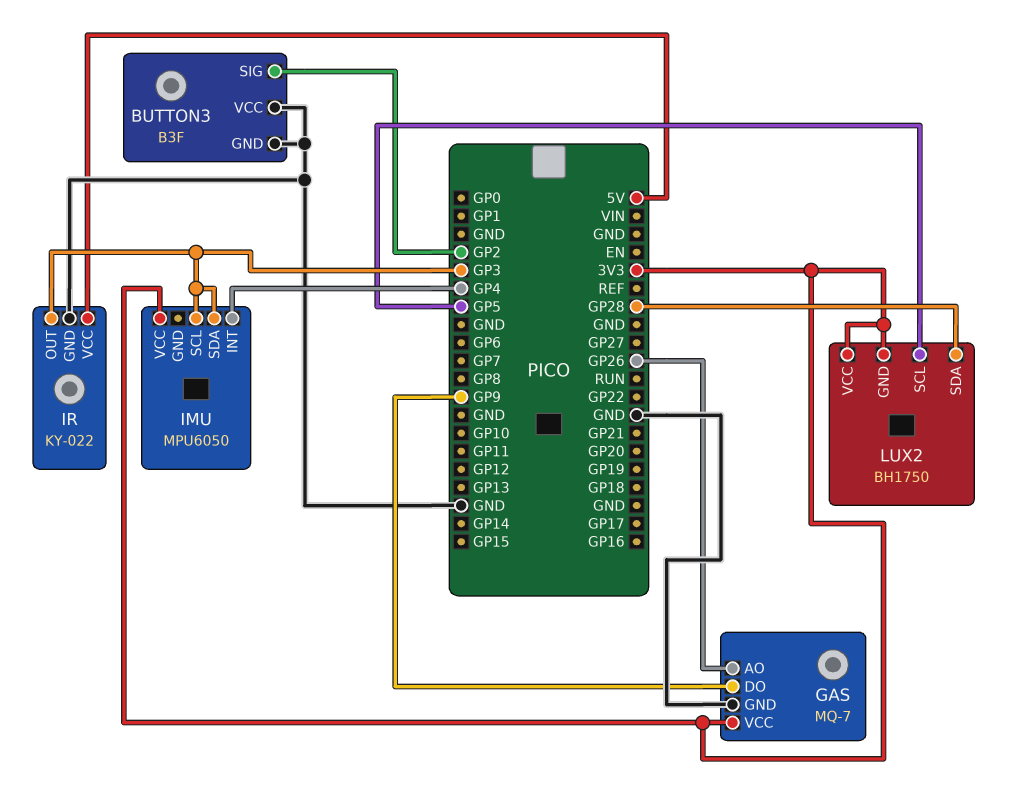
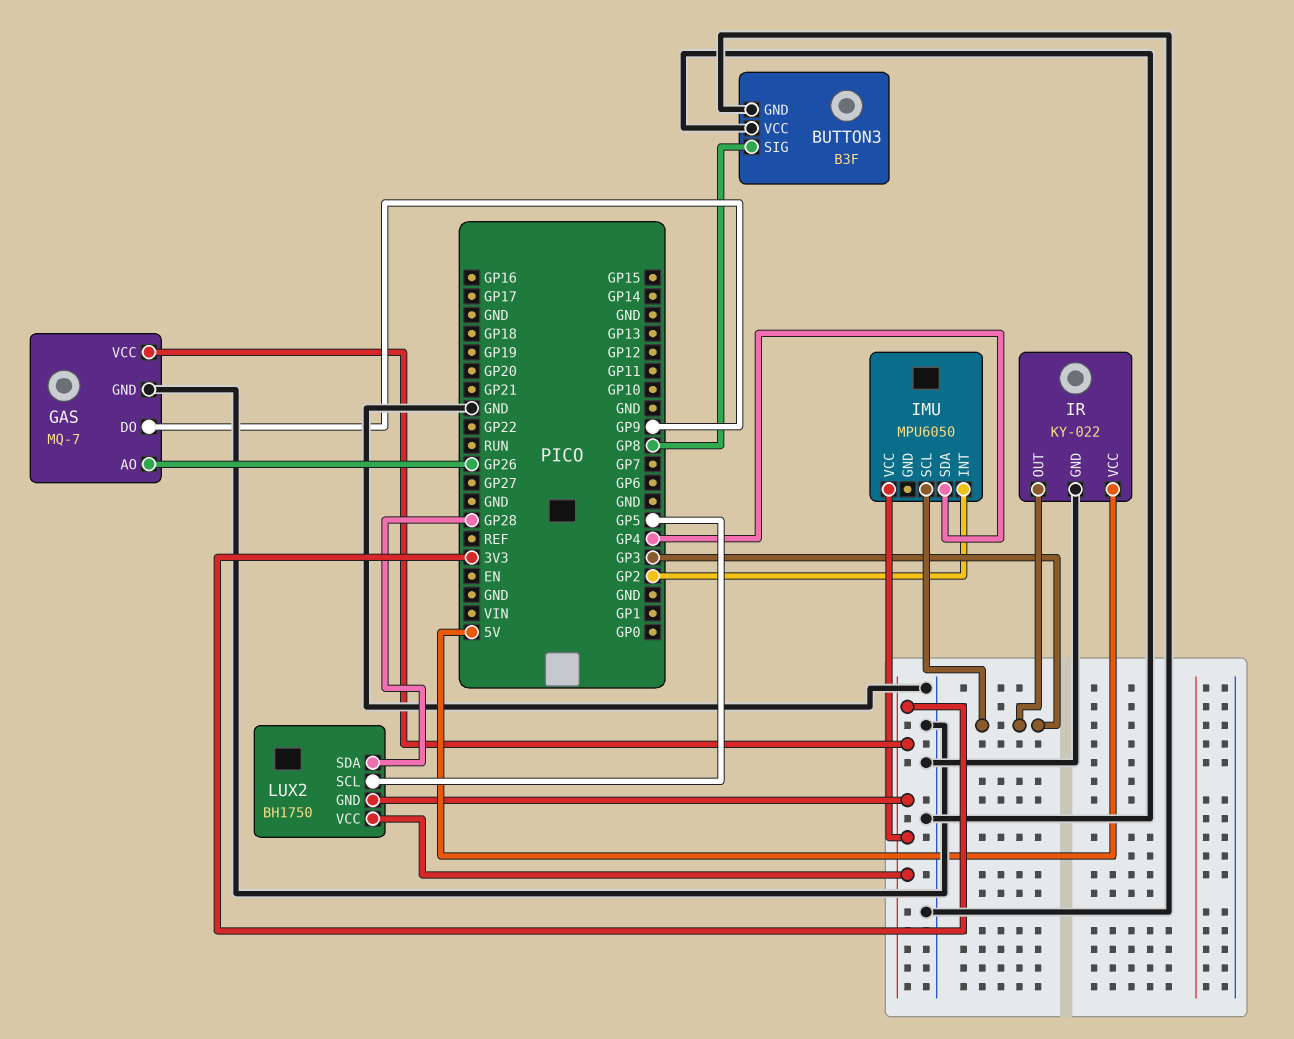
BUTTON3 pin SIG: GP2 -> GP8
IMU pin INT: GP4 -> GP2
IMU pin SDA: GP3 -> GP4

